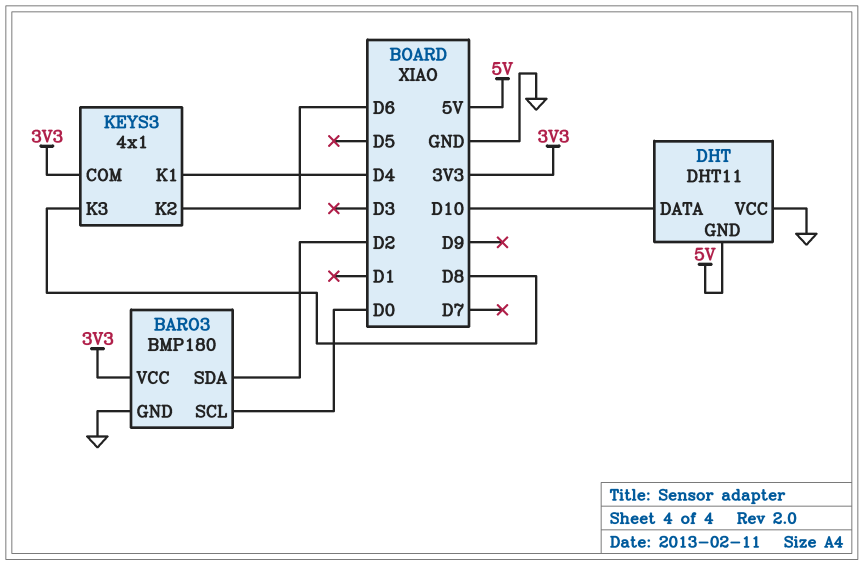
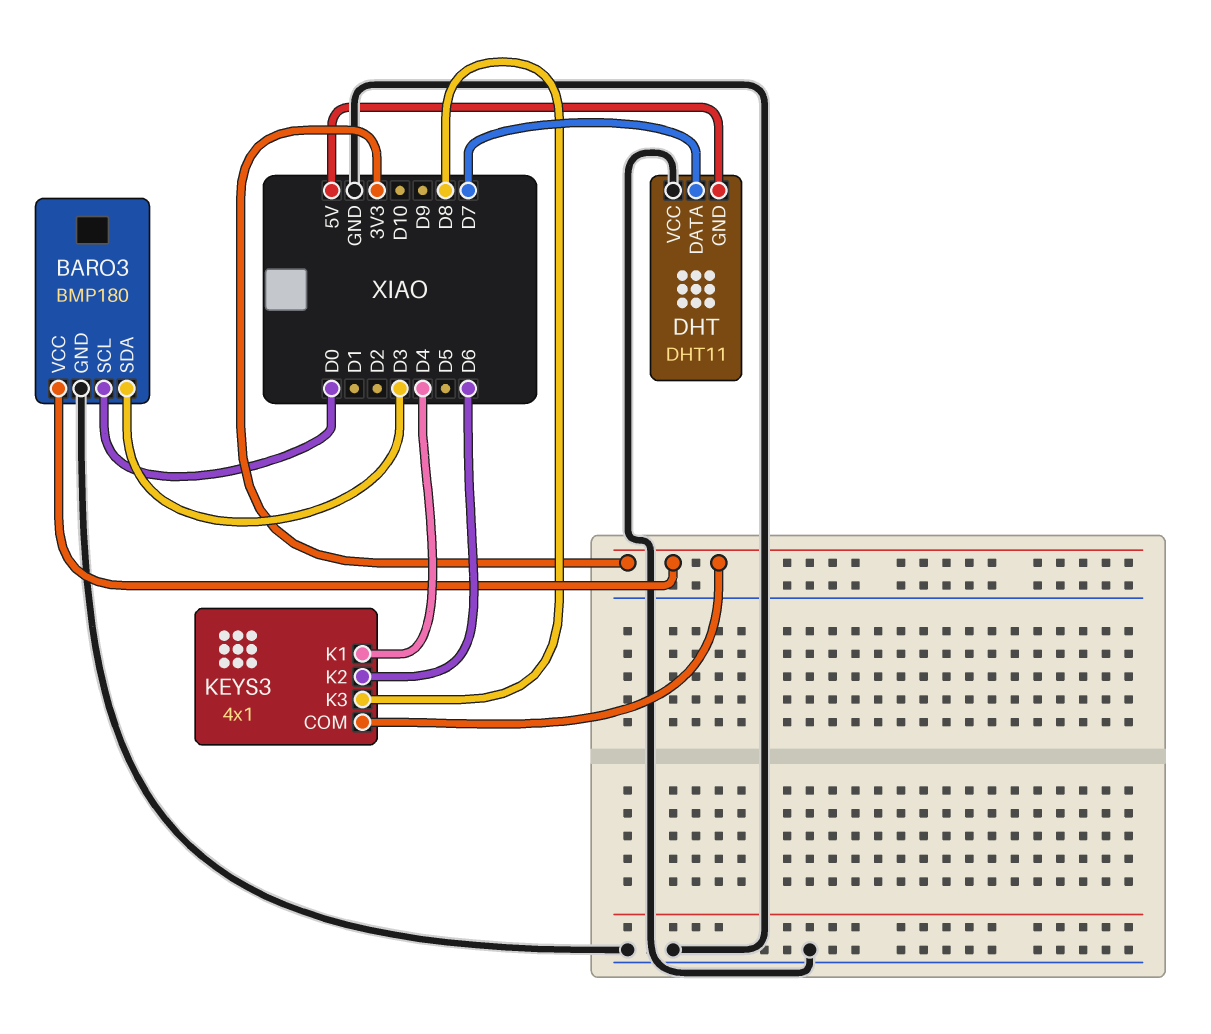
BARO3 pin SDA: D2 -> D3
DHT pin DATA: D10 -> D7

